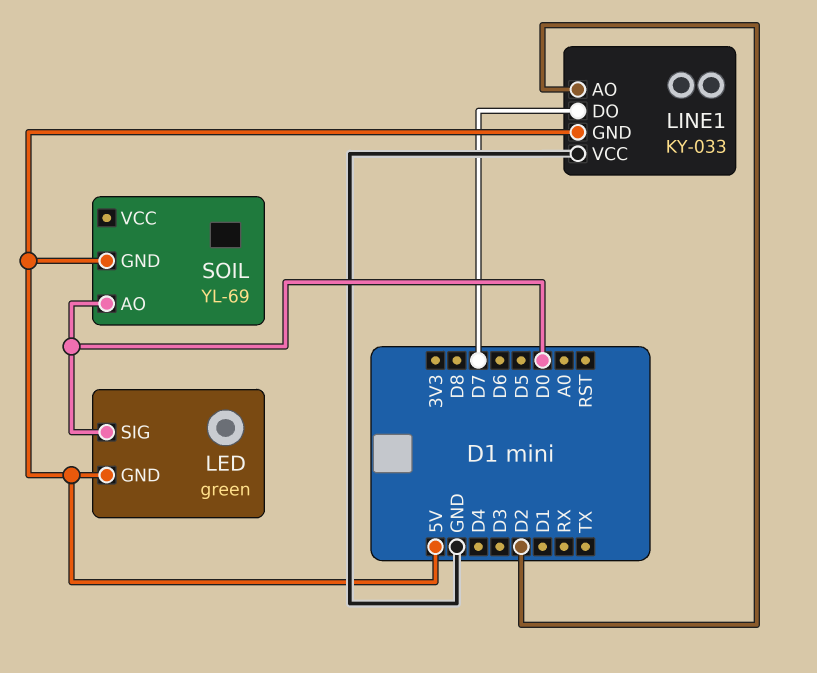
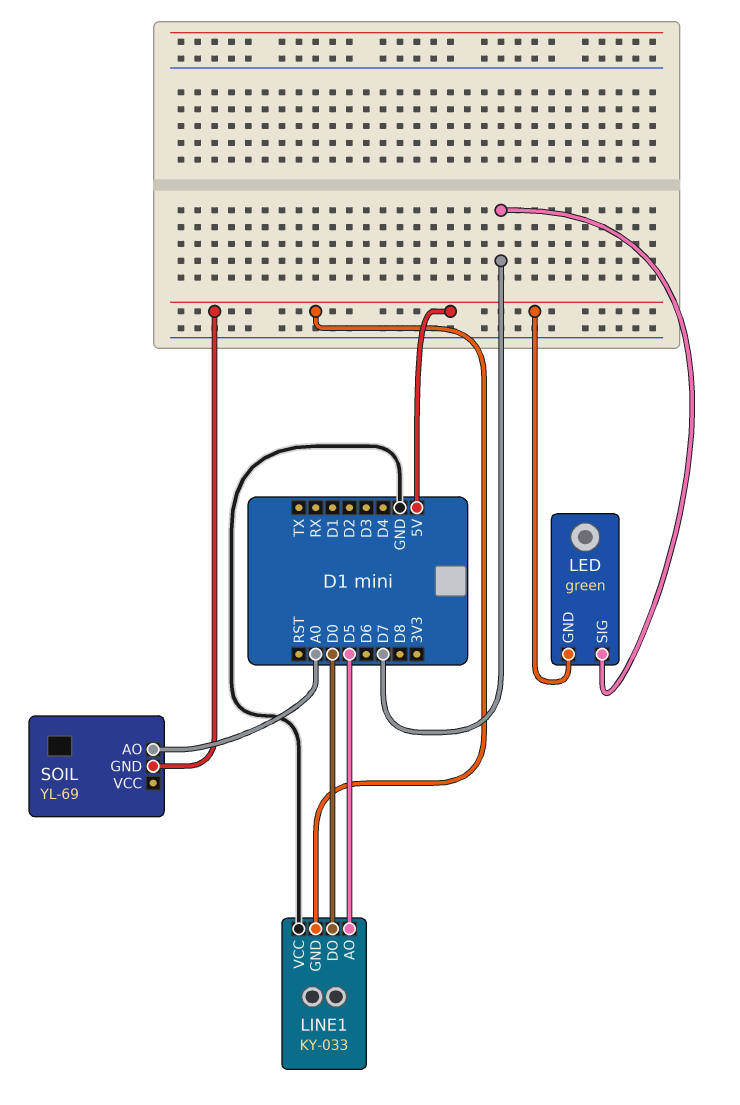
LED pin SIG: D0 -> D7
LINE1 pin AO: D2 -> D5
LINE1 pin DO: D7 -> D0
SOIL pin AO: D0 -> A0

